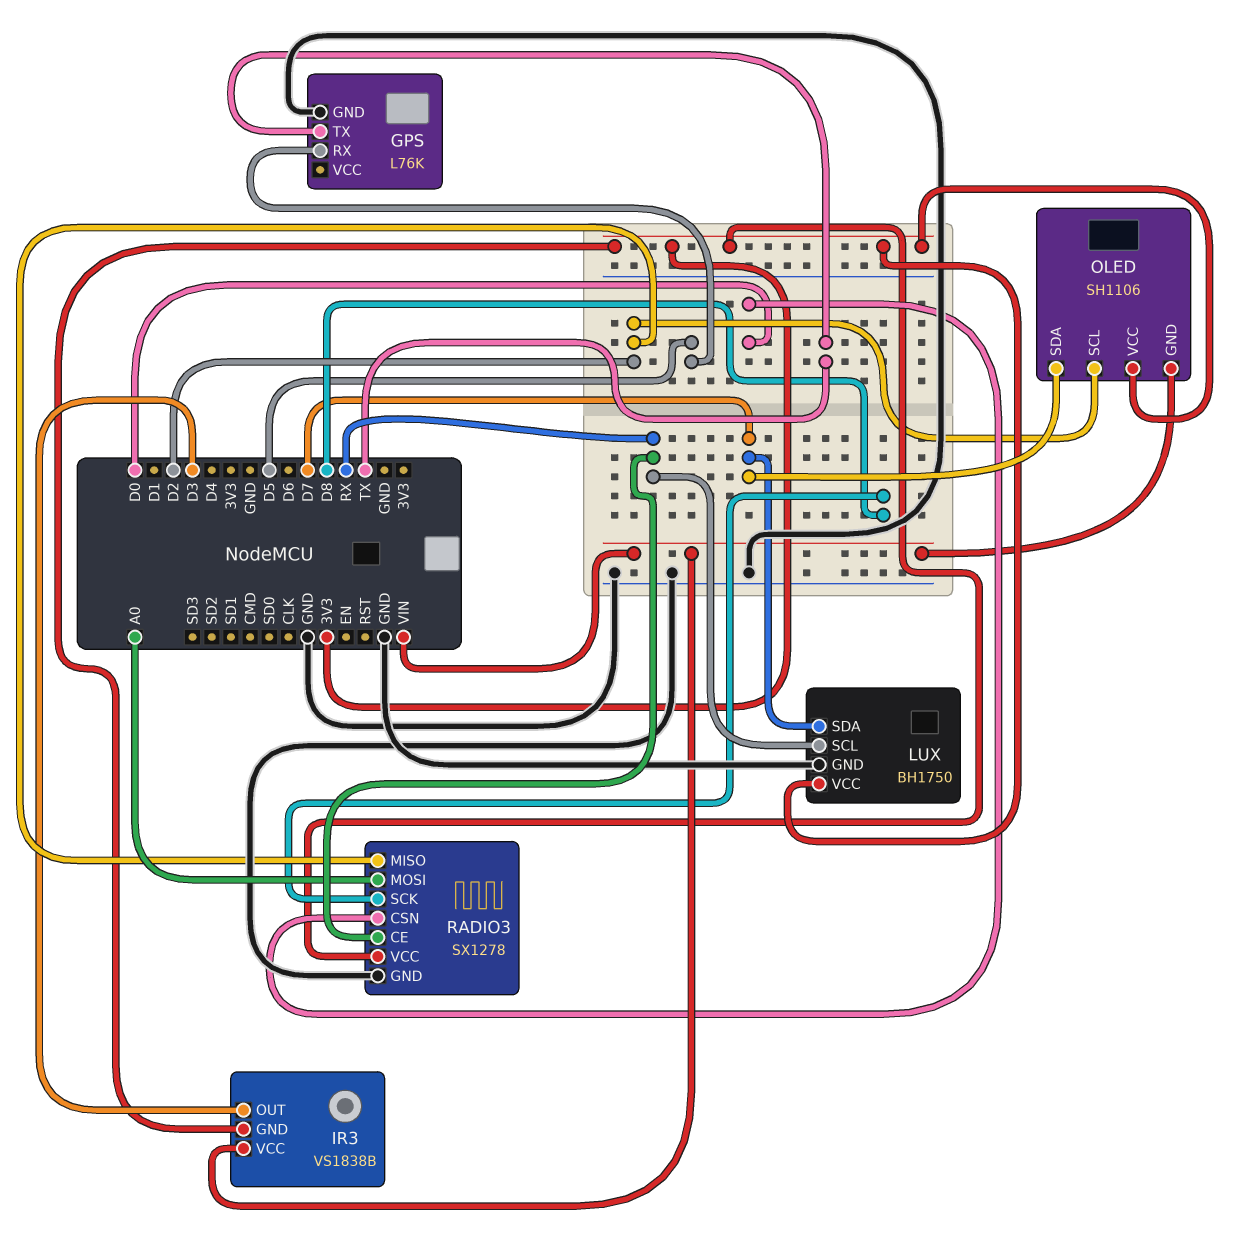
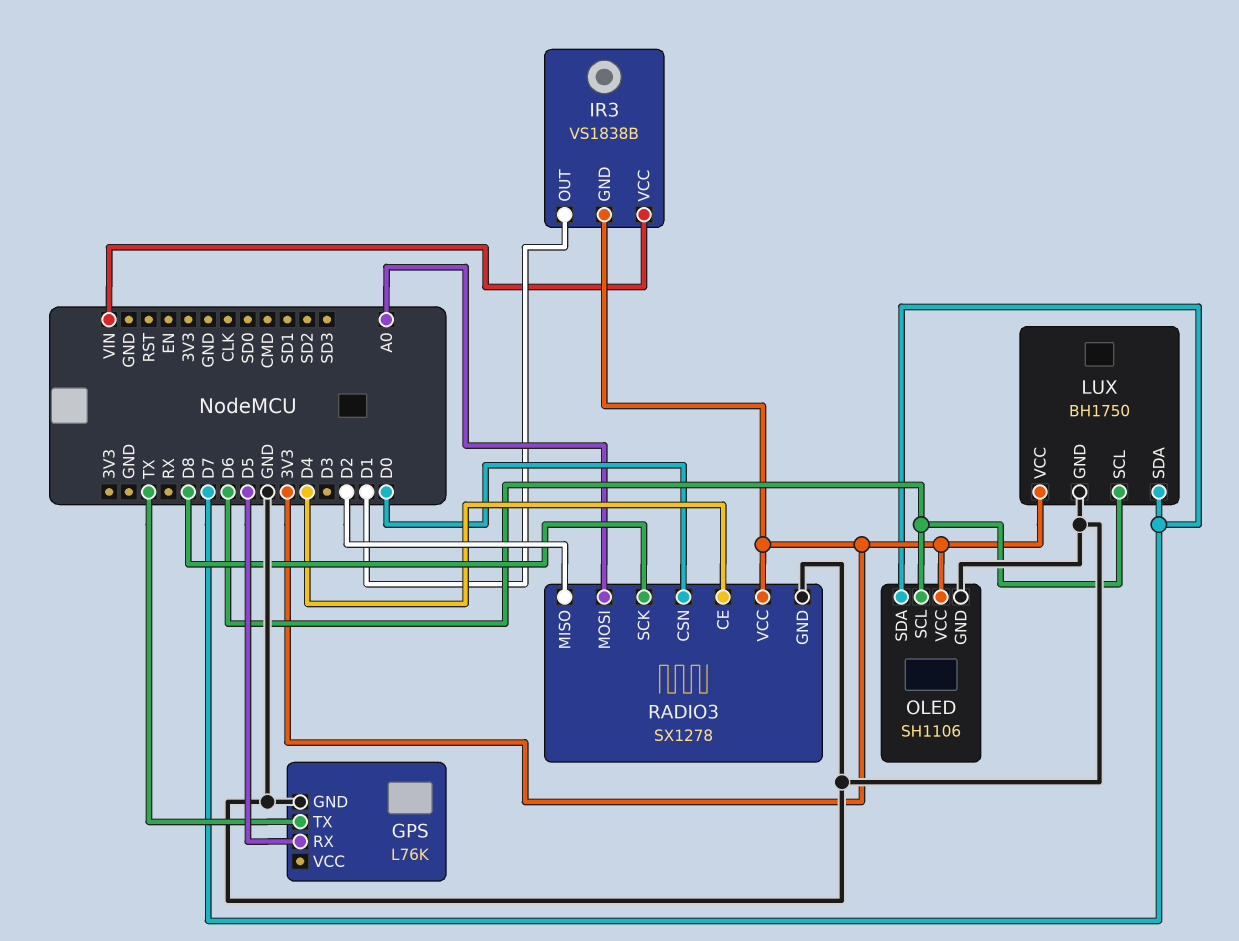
IR3 pin OUT: D3 -> D1
LUX pin SCL: RX -> D6
OLED pin GND: VIN -> GND
OLED pin SCL: D2 -> D6
RADIO3 pin CE: RX -> D4

